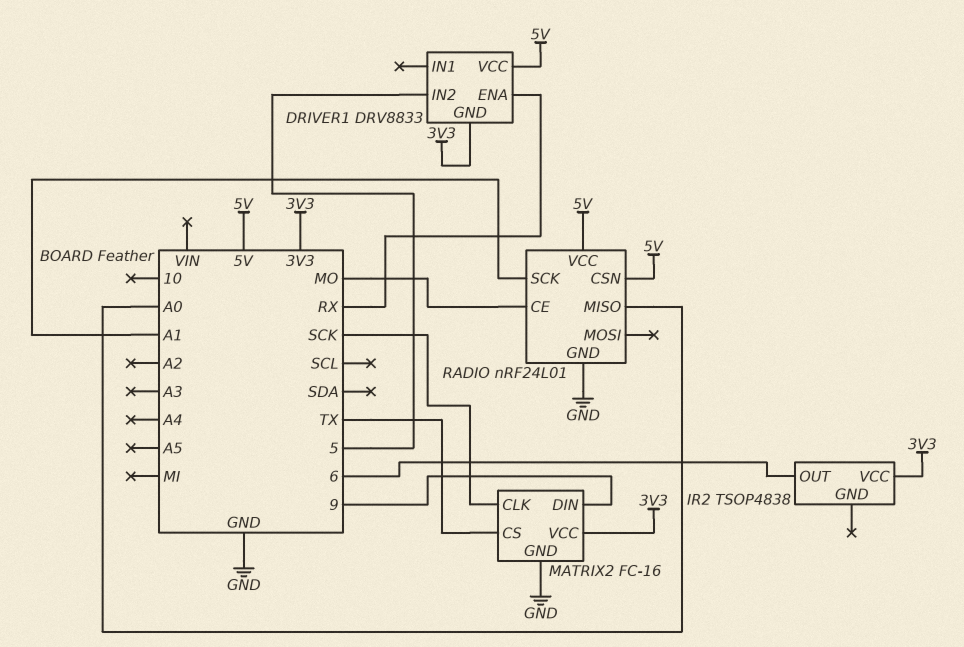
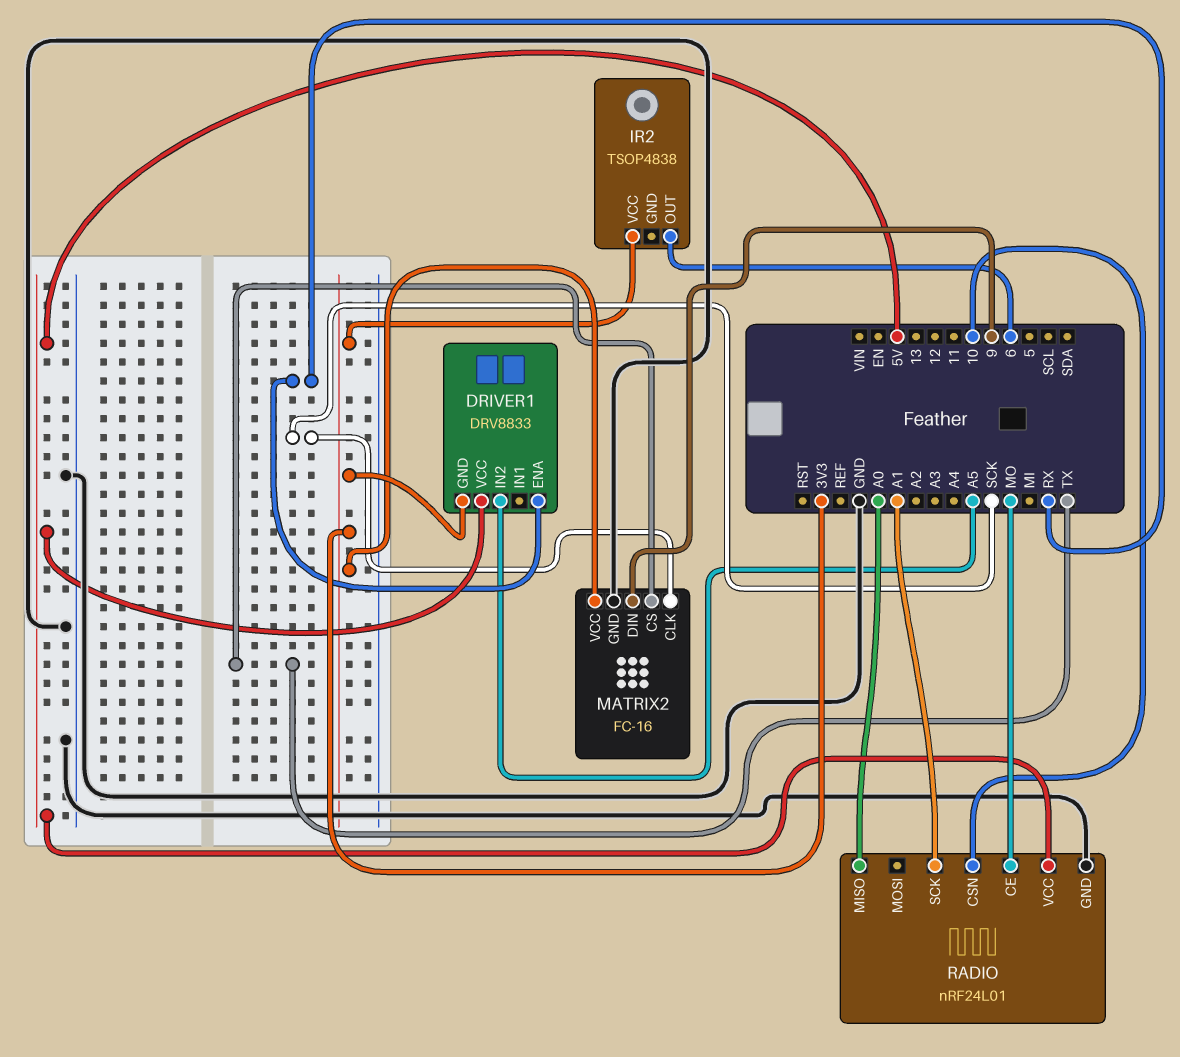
DRIVER1 pin IN2: 5 -> A5
RADIO pin CSN: 5V -> 10

